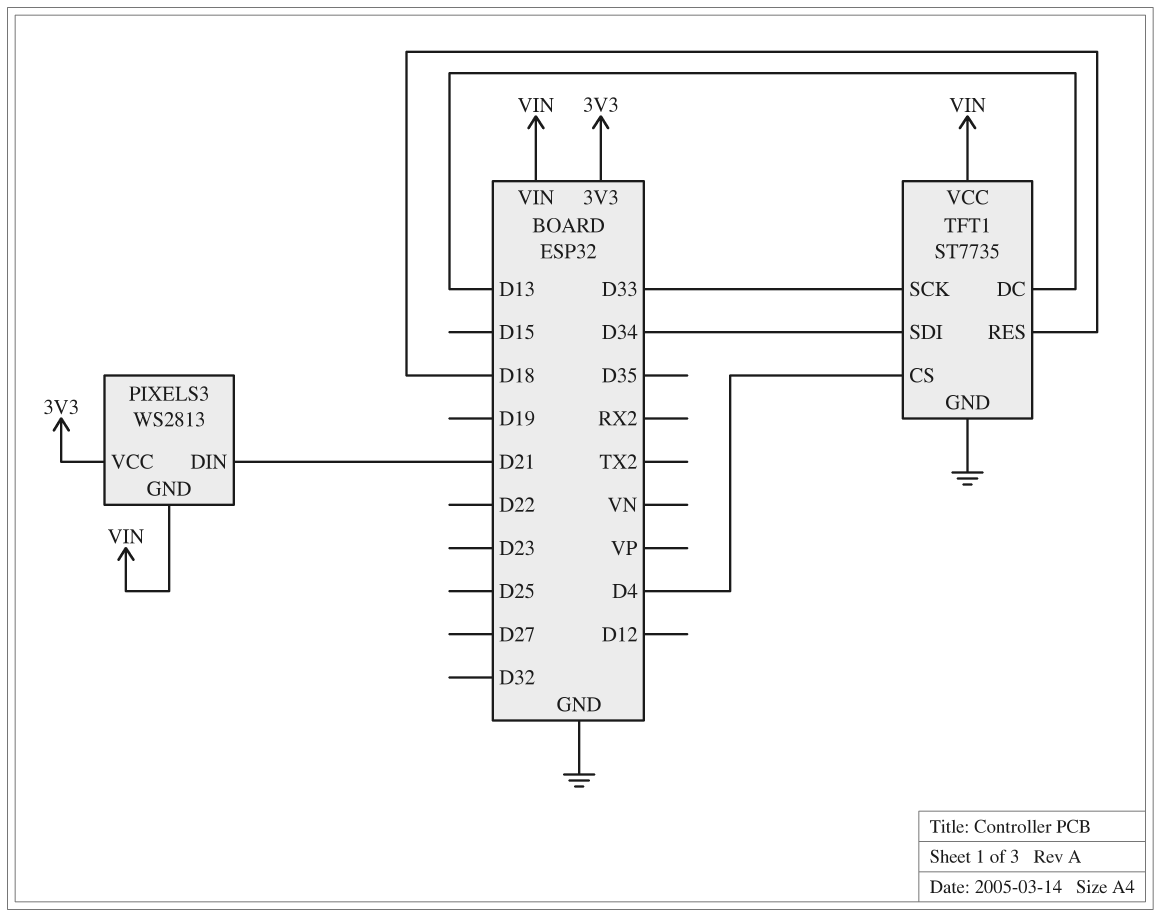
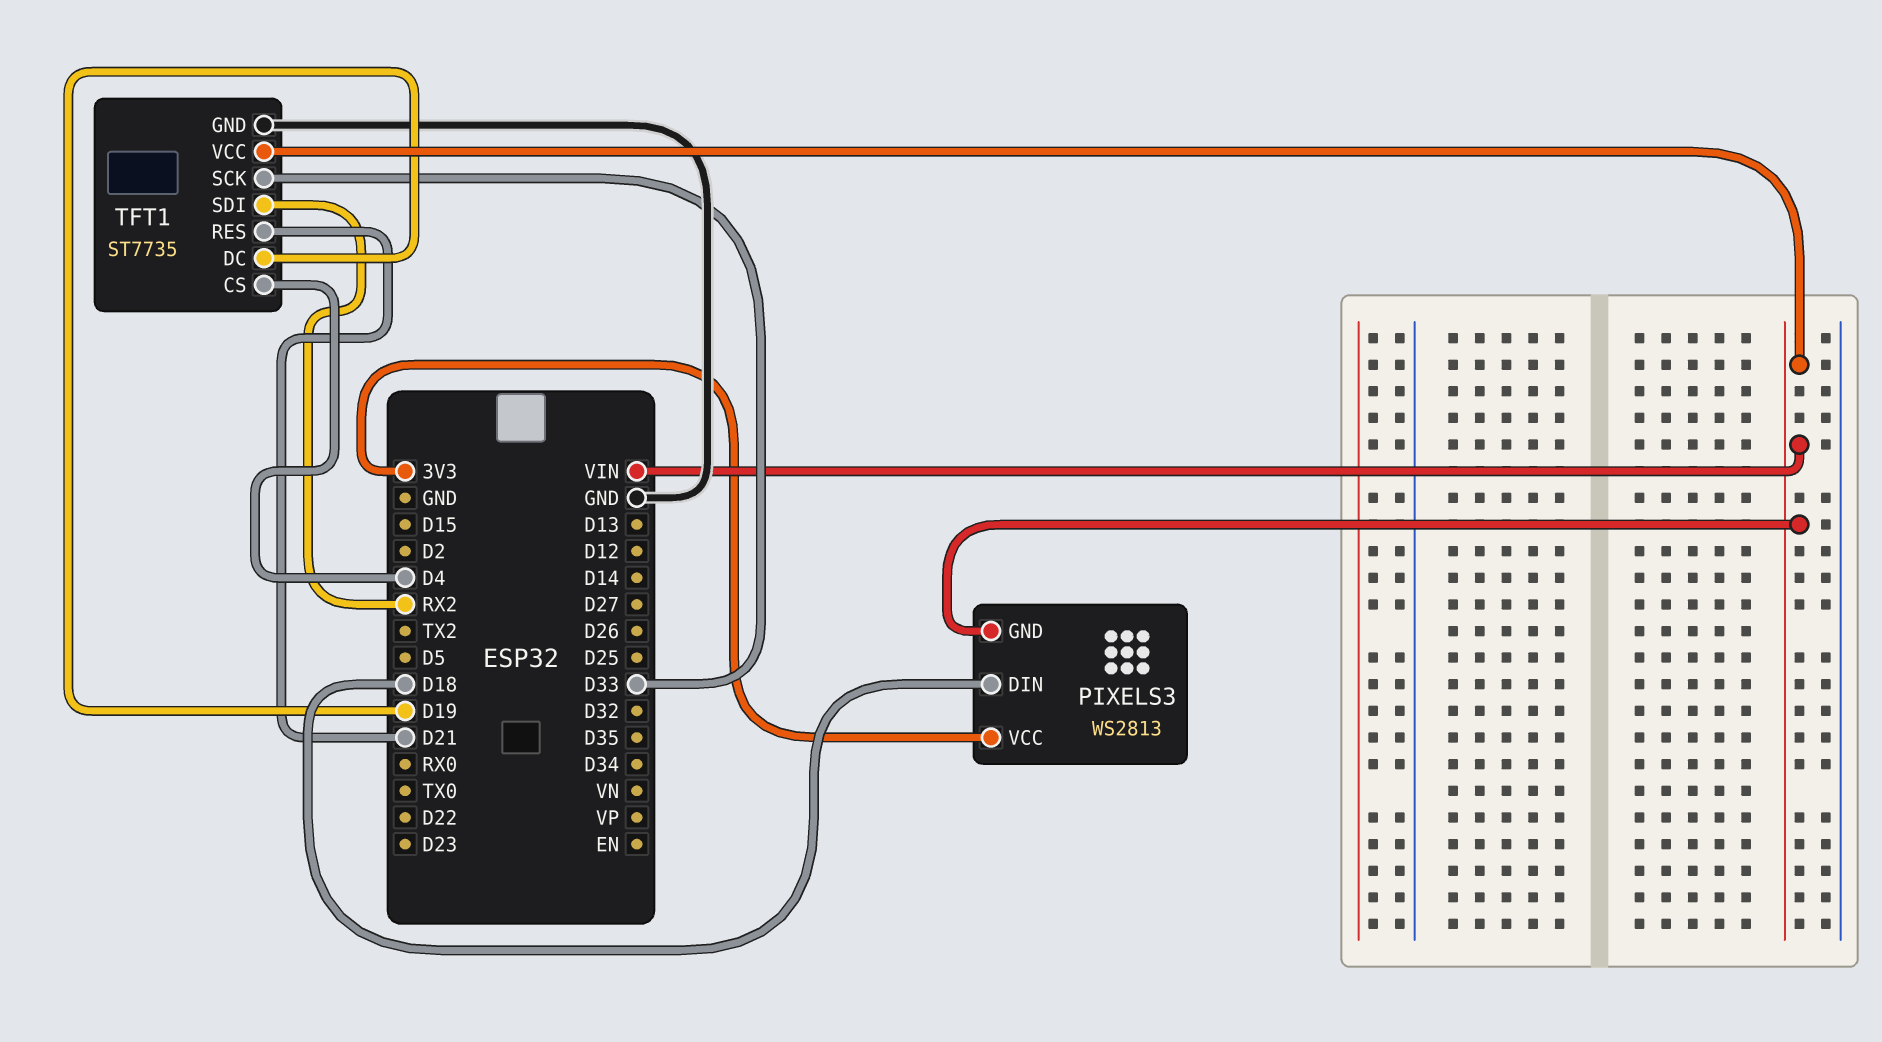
PIXELS3 pin DIN: D21 -> D18
TFT1 pin DC: D13 -> D19
TFT1 pin RES: D18 -> D21
TFT1 pin SDI: D34 -> RX2

